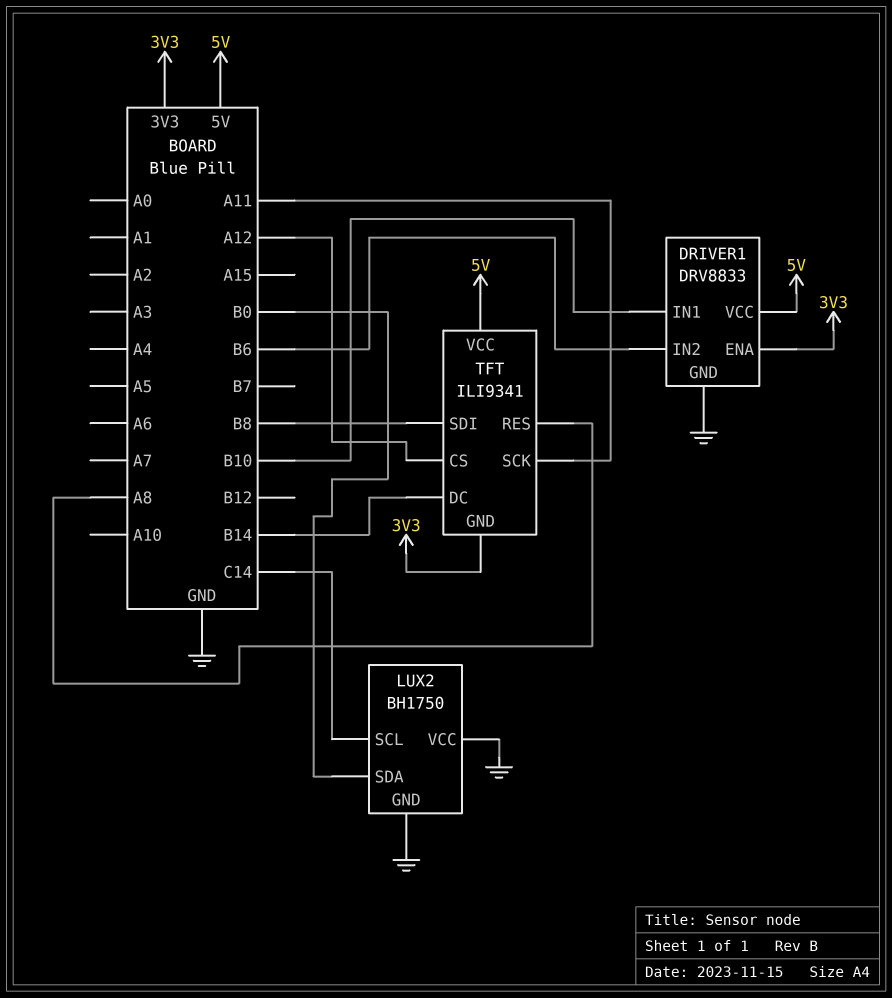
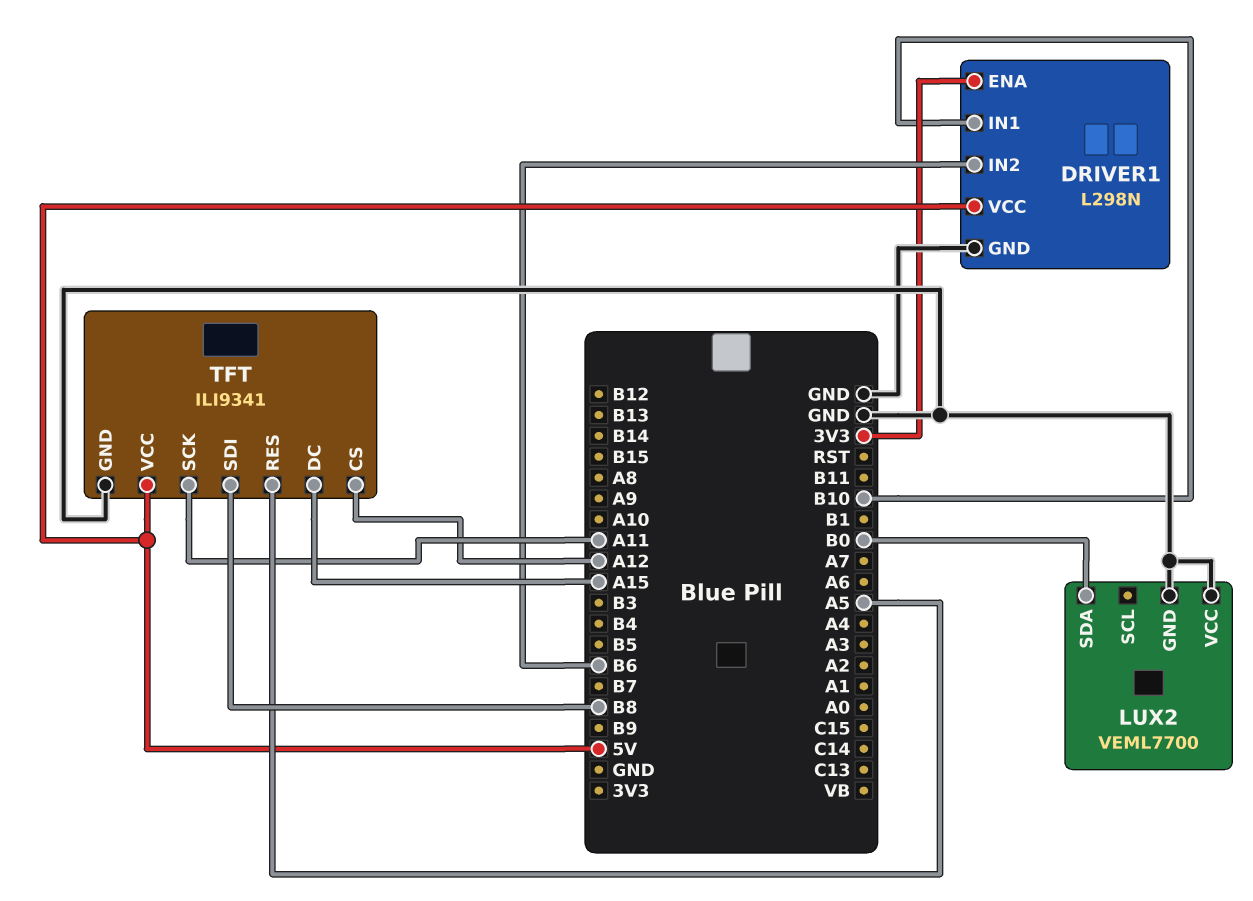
DRIVER1: DRV8833 -> L298N
LUX2: BH1750 -> VEML7700
LUX2 pin SCL: C14 -> none
TFT pin DC: B14 -> A15
TFT pin GND: 3V3 -> GND
TFT pin RES: A8 -> A5

